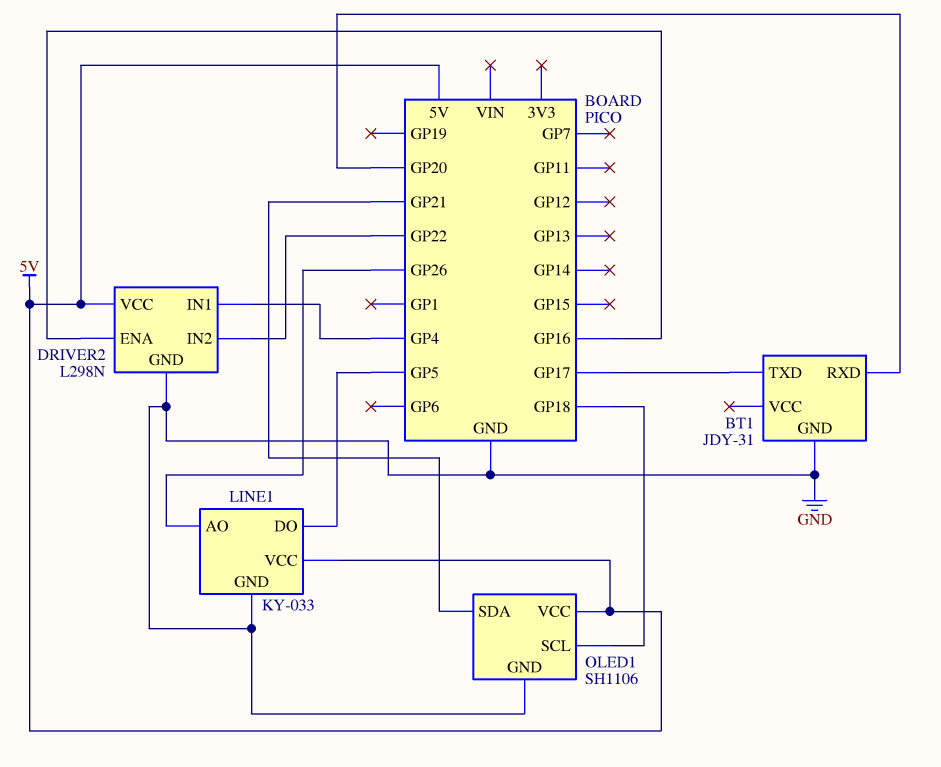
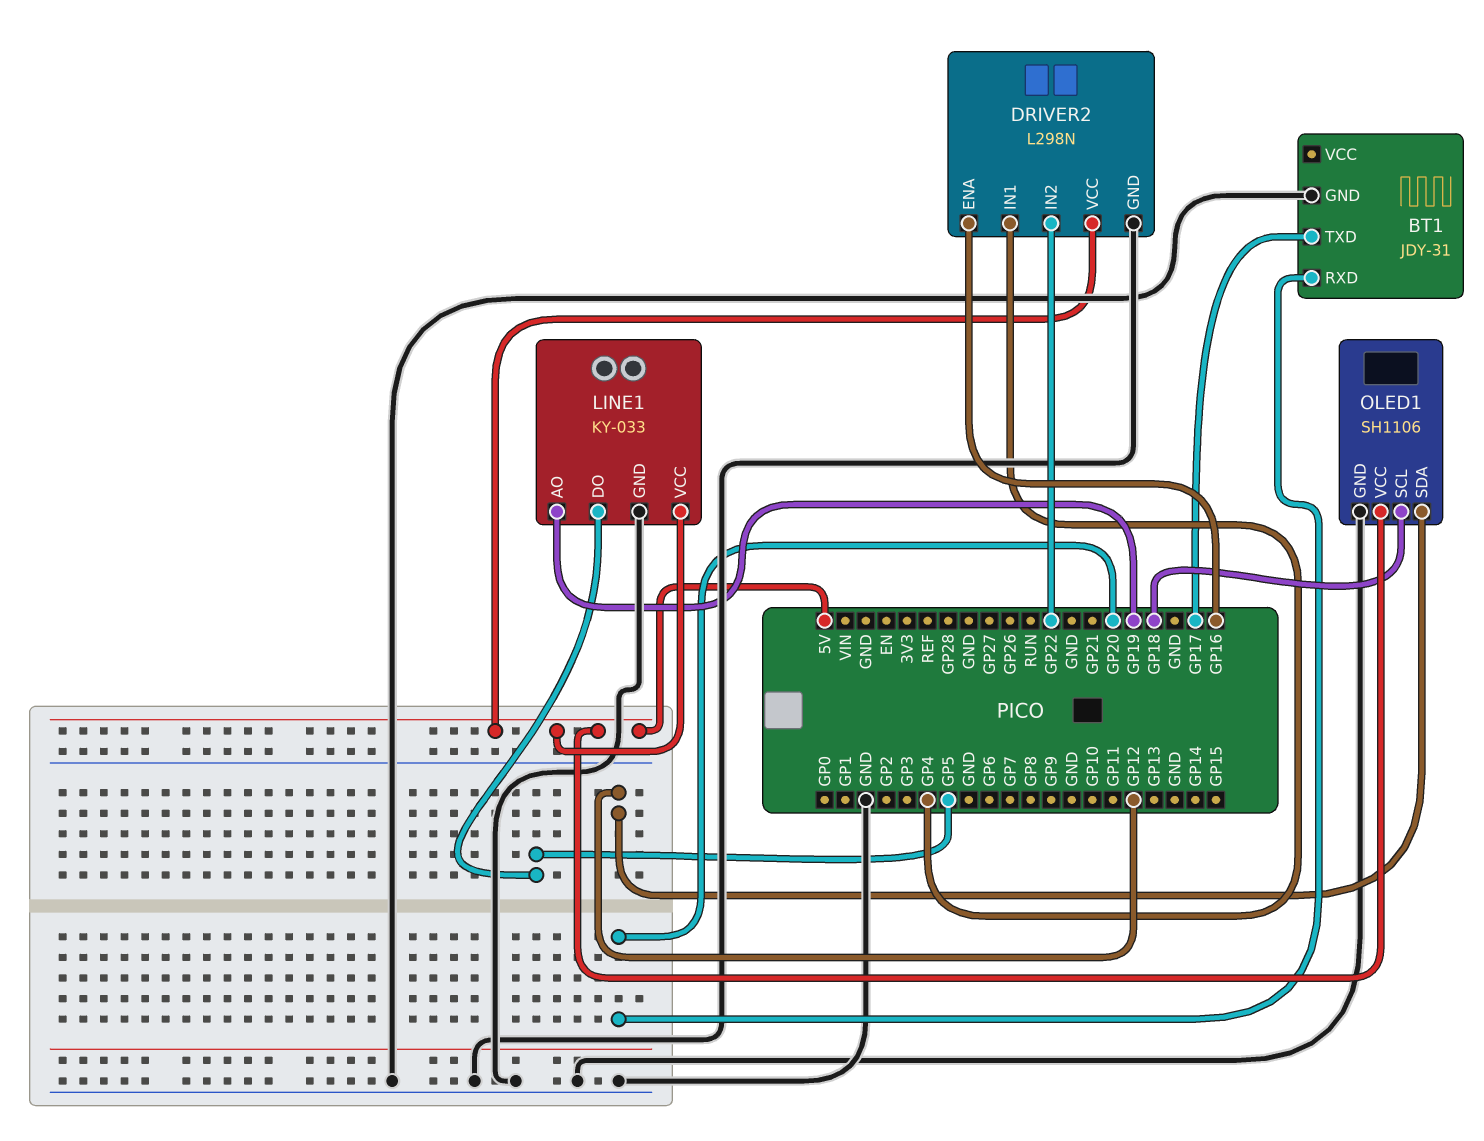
LINE1 pin AO: GP26 -> GP19
OLED1 pin SDA: GP21 -> GP12

